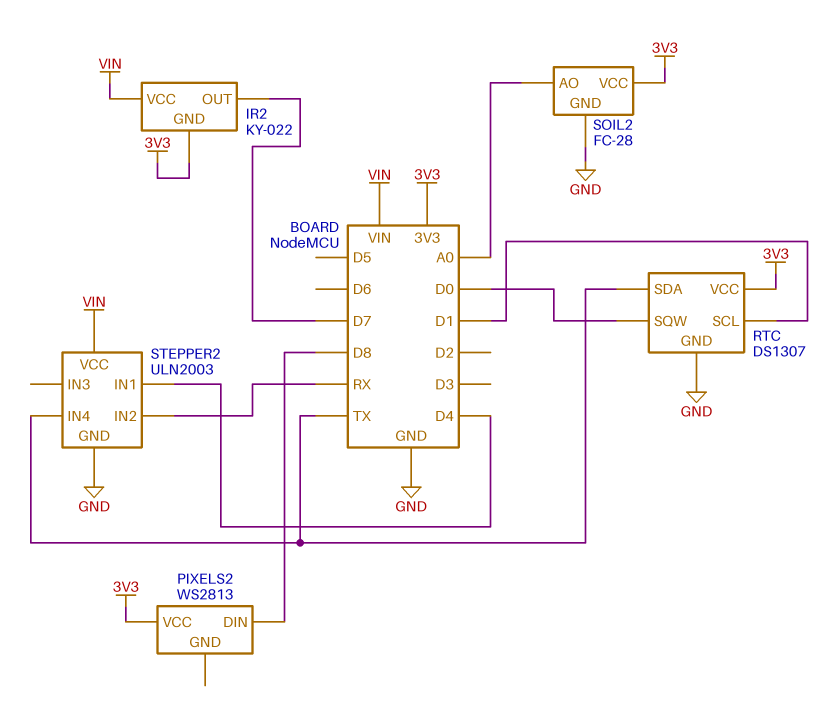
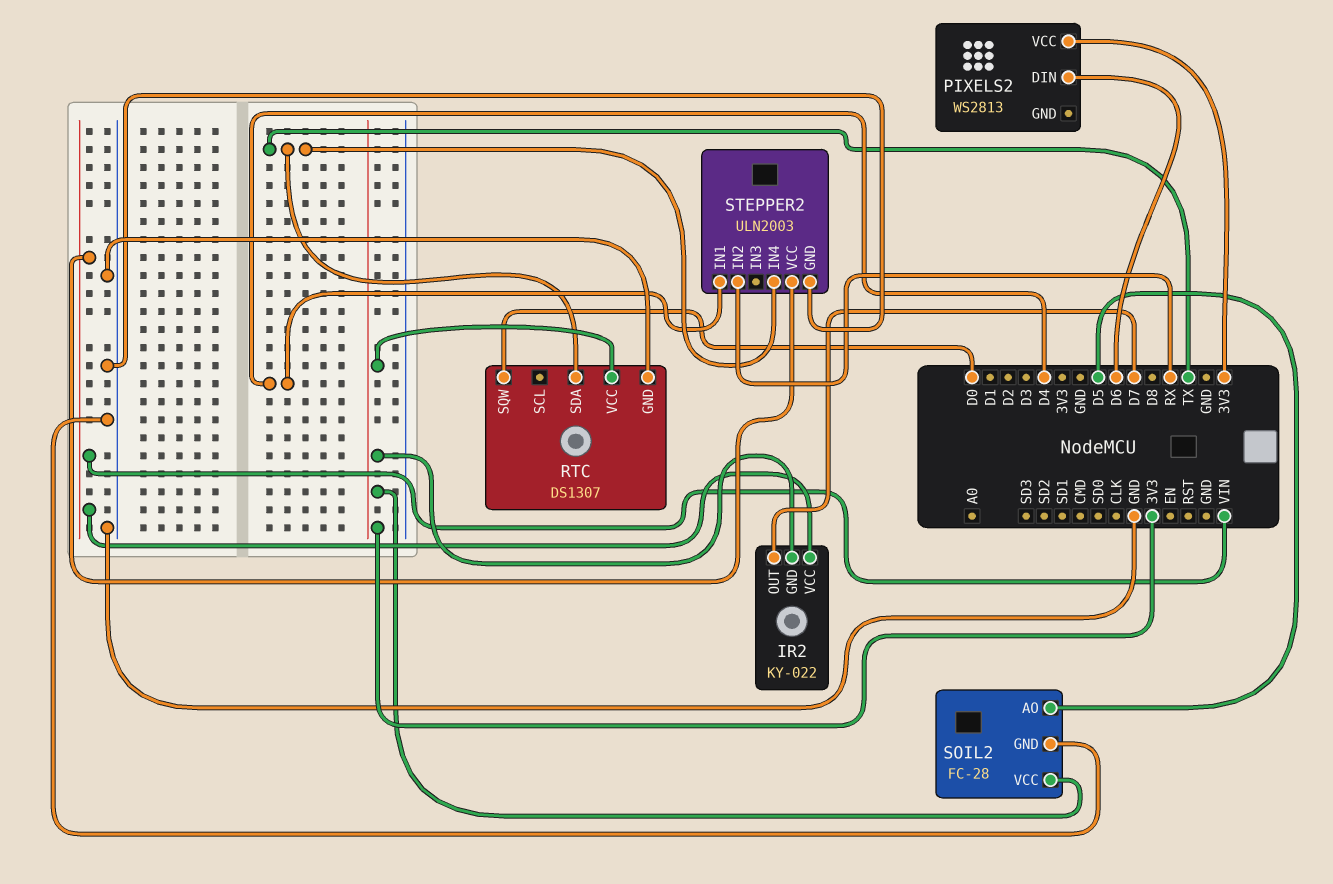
PIXELS2 pin DIN: D8 -> D6
RTC pin SCL: D1 -> none
SOIL2 pin AO: A0 -> D5

